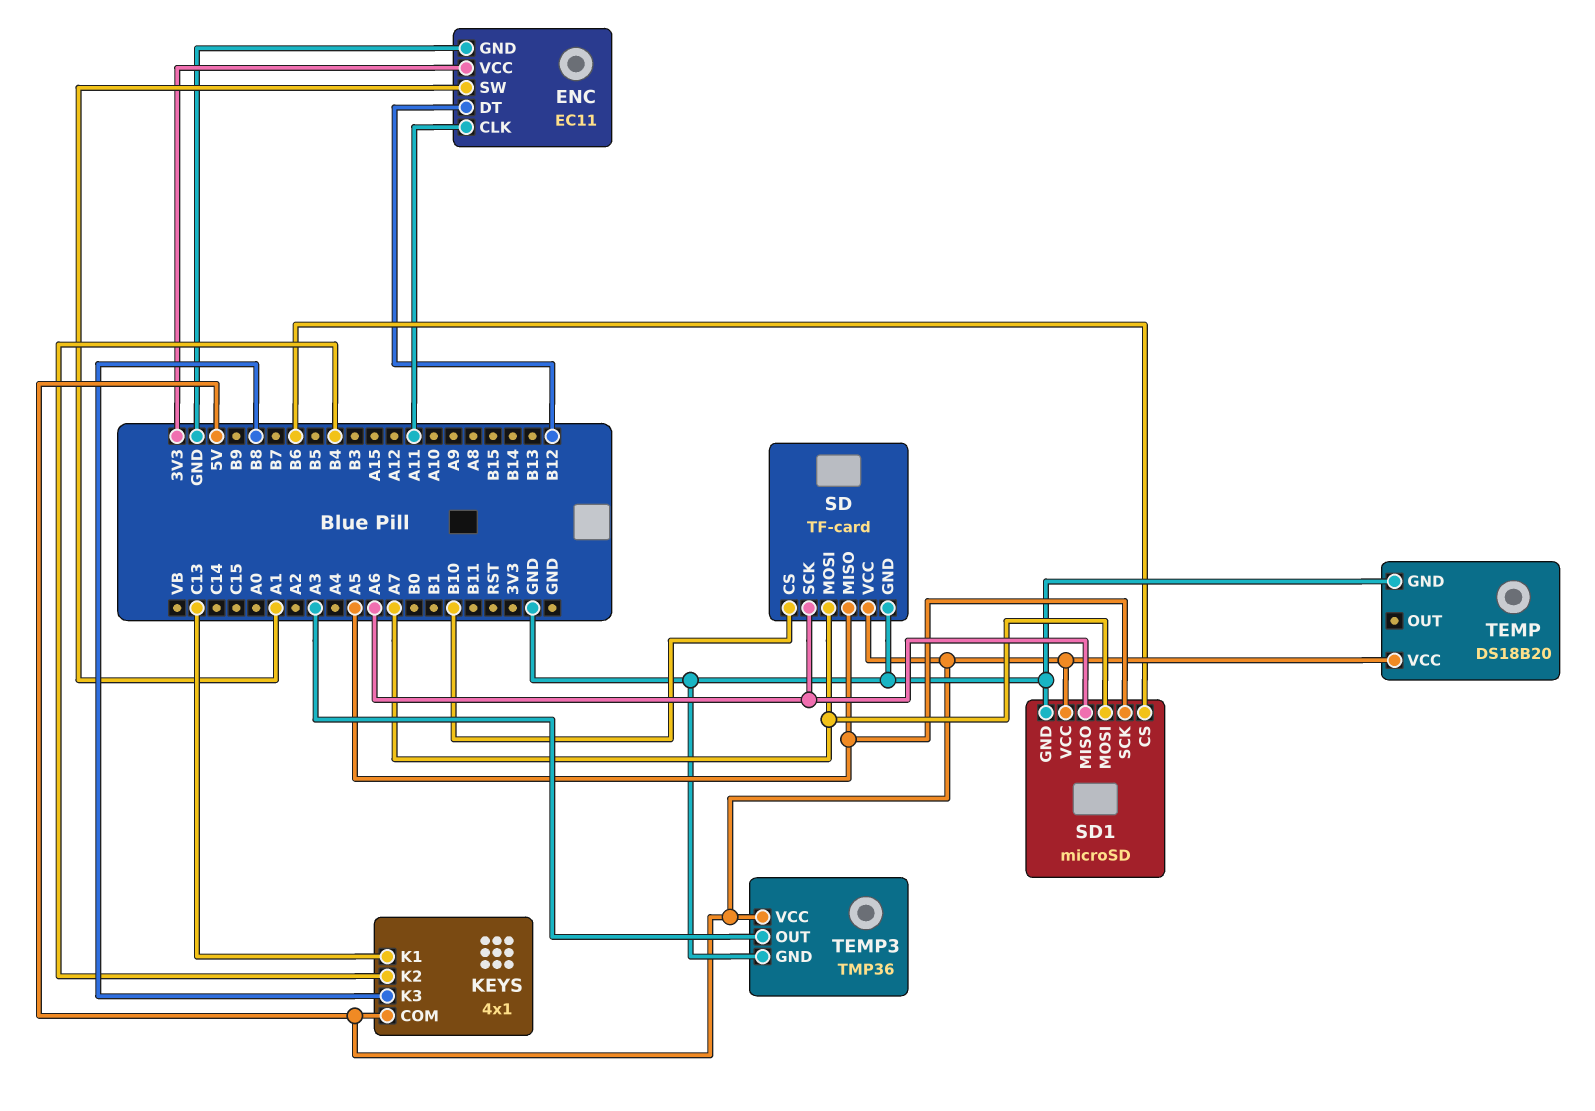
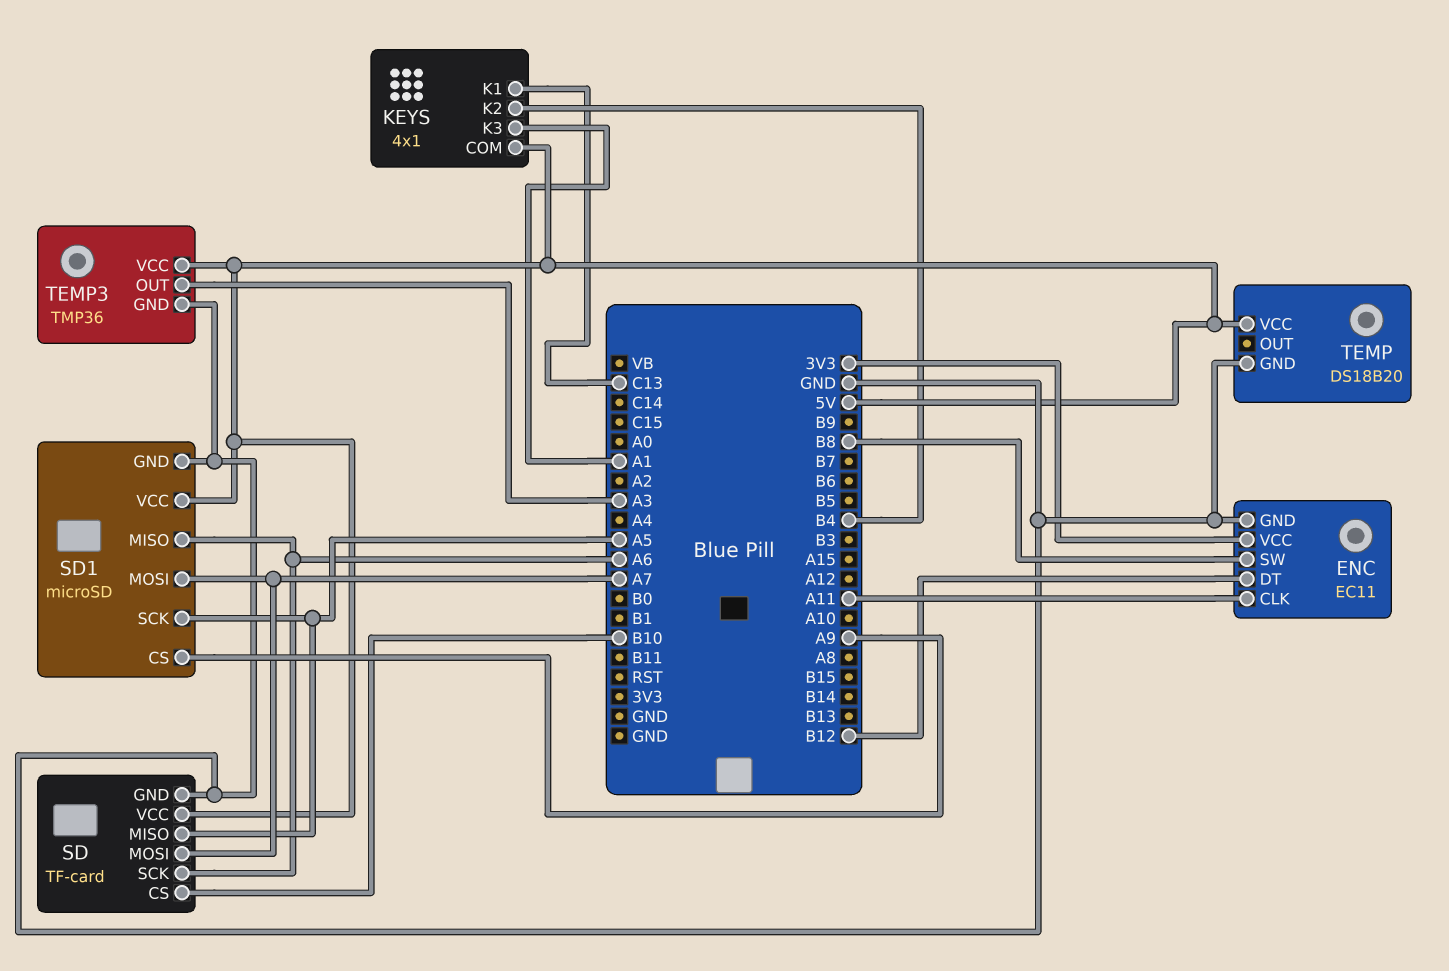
ENC pin SW: A1 -> B8
KEYS pin K3: B8 -> A1
SD1 pin CS: B6 -> A9

